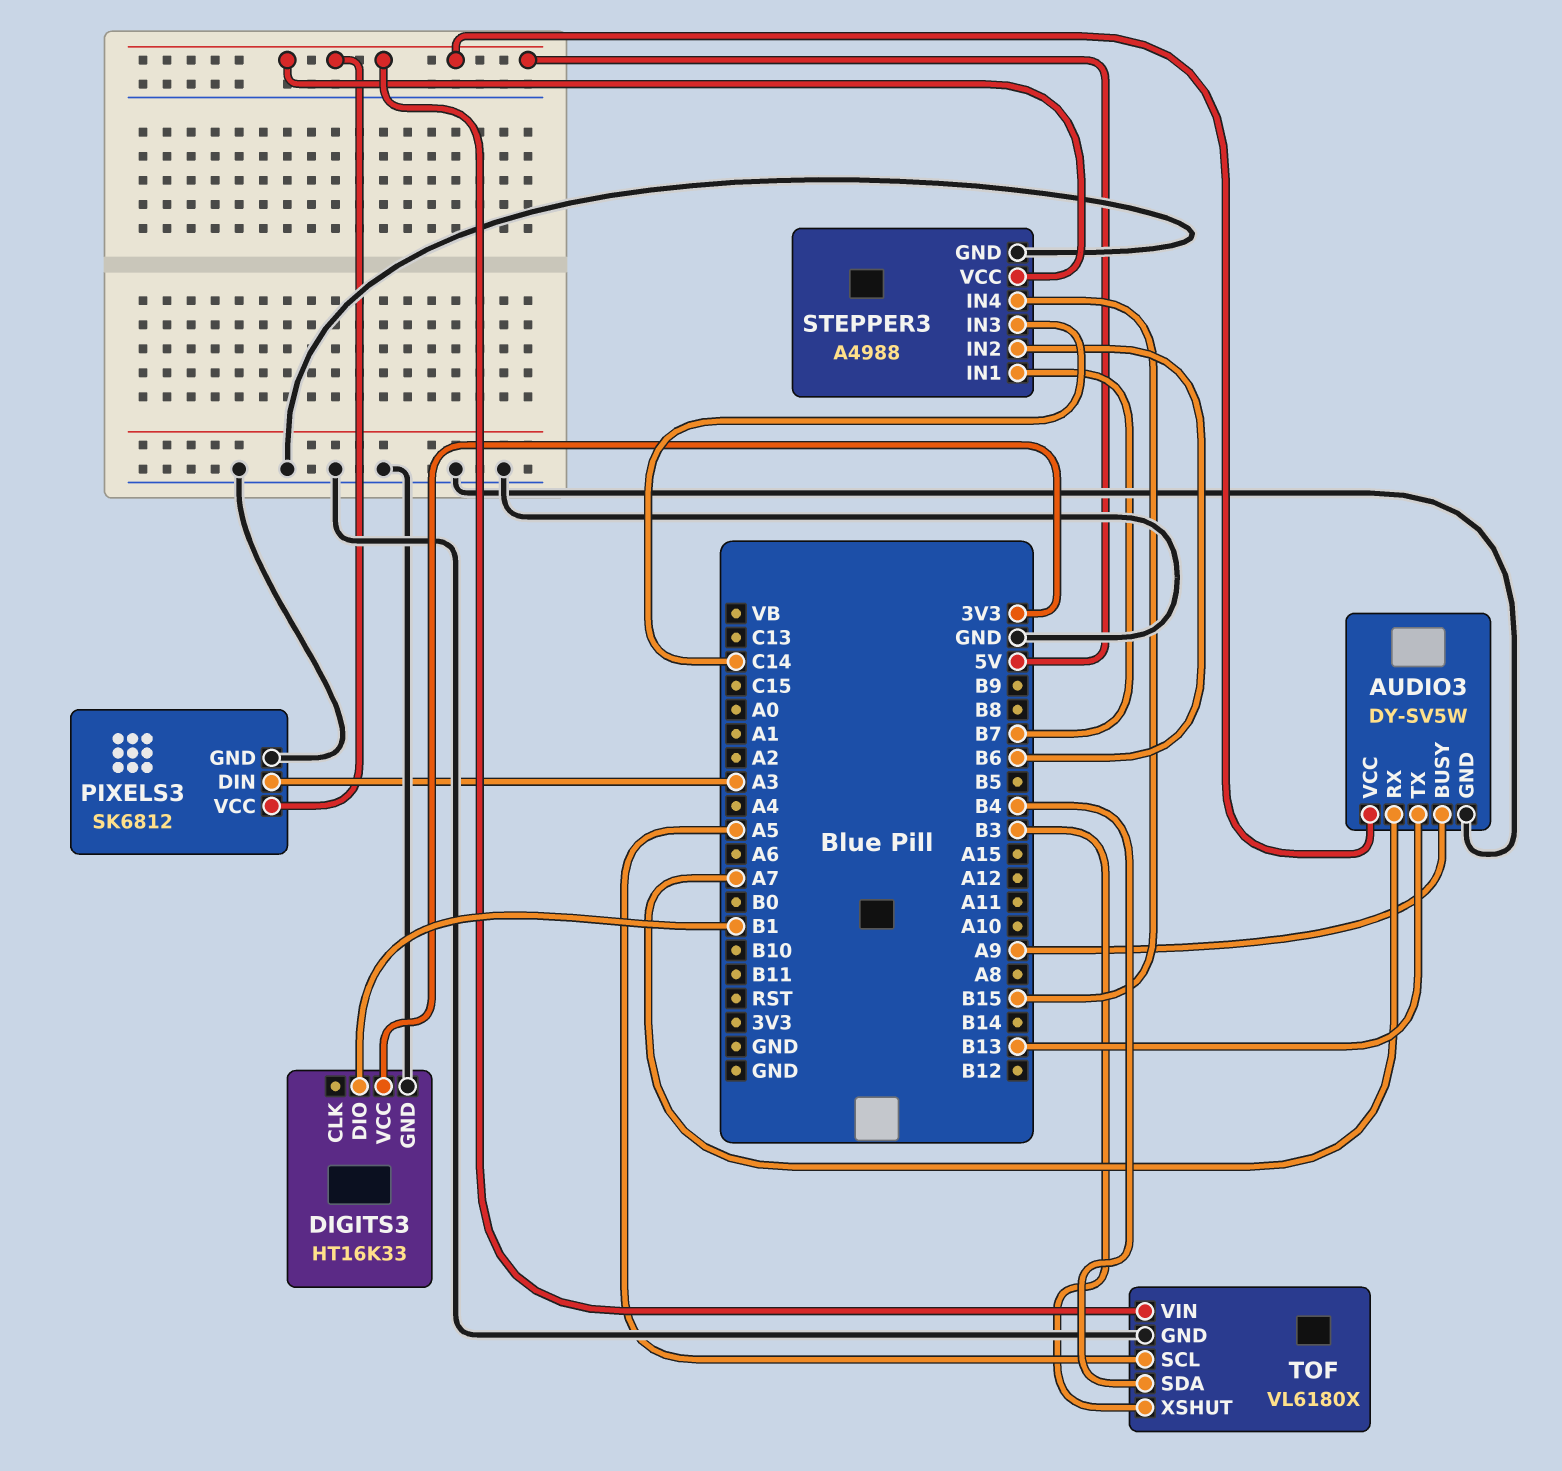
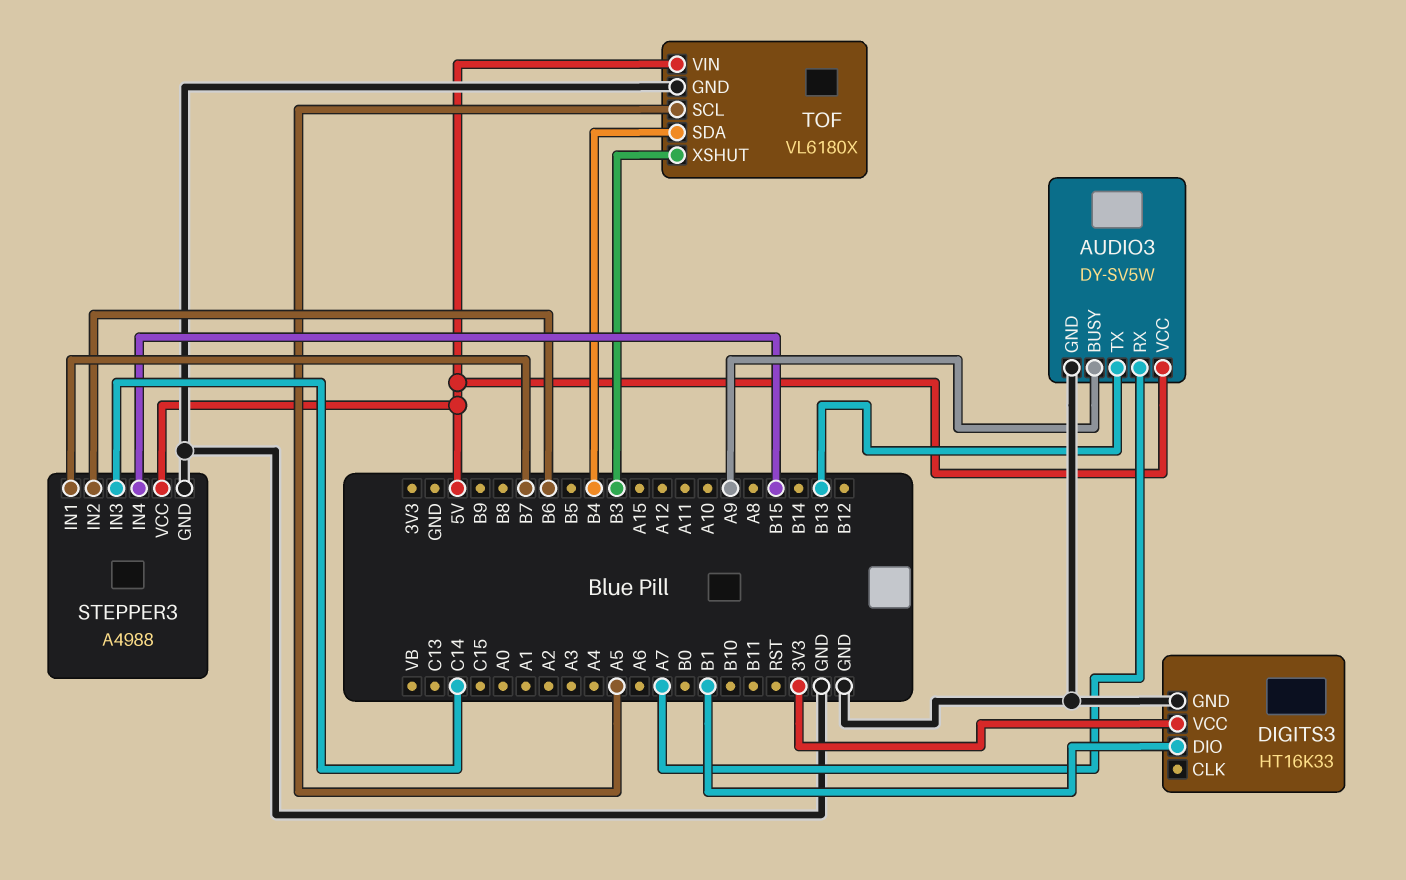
PIXELS3: SK6812 -> none
PIXELS3 pin DIN: A3 -> none
PIXELS3 pin GND: GND -> none
PIXELS3 pin VCC: 5V -> none

